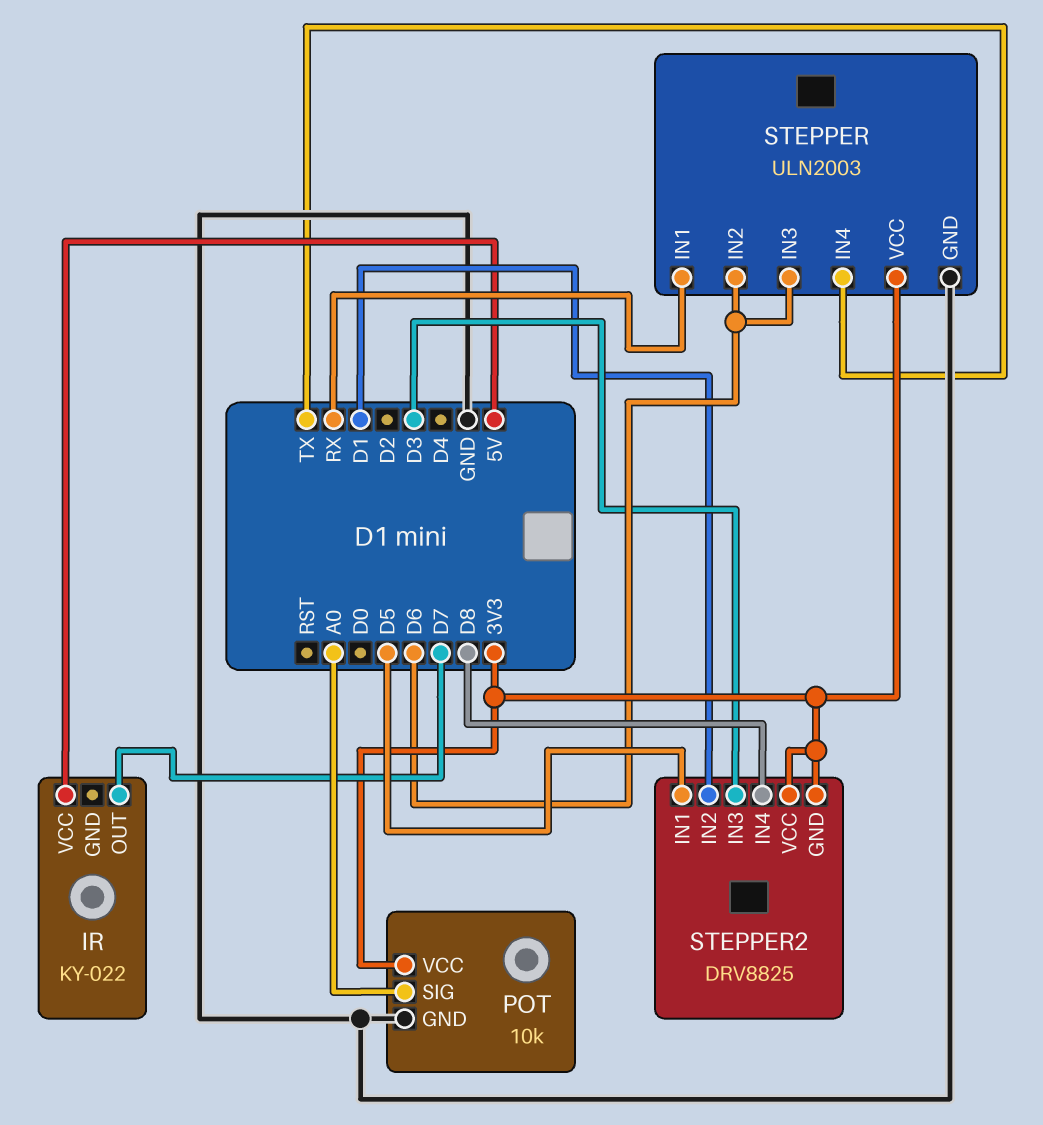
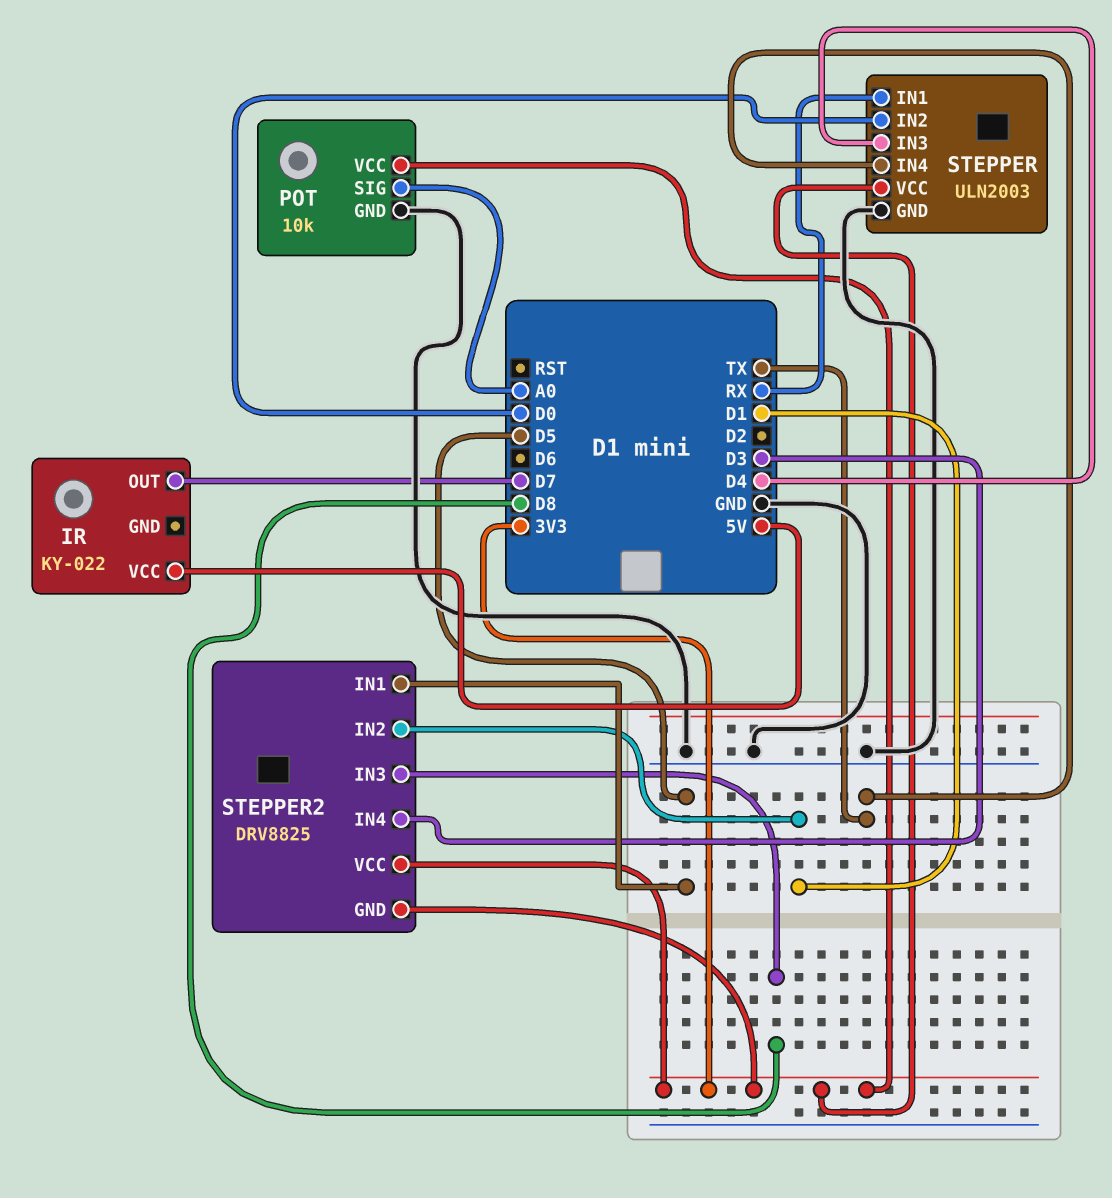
STEPPER pin IN2: D6 -> D0
STEPPER pin IN3: D6 -> D4
STEPPER2 pin IN3: D3 -> D8
STEPPER2 pin IN4: D8 -> D3

